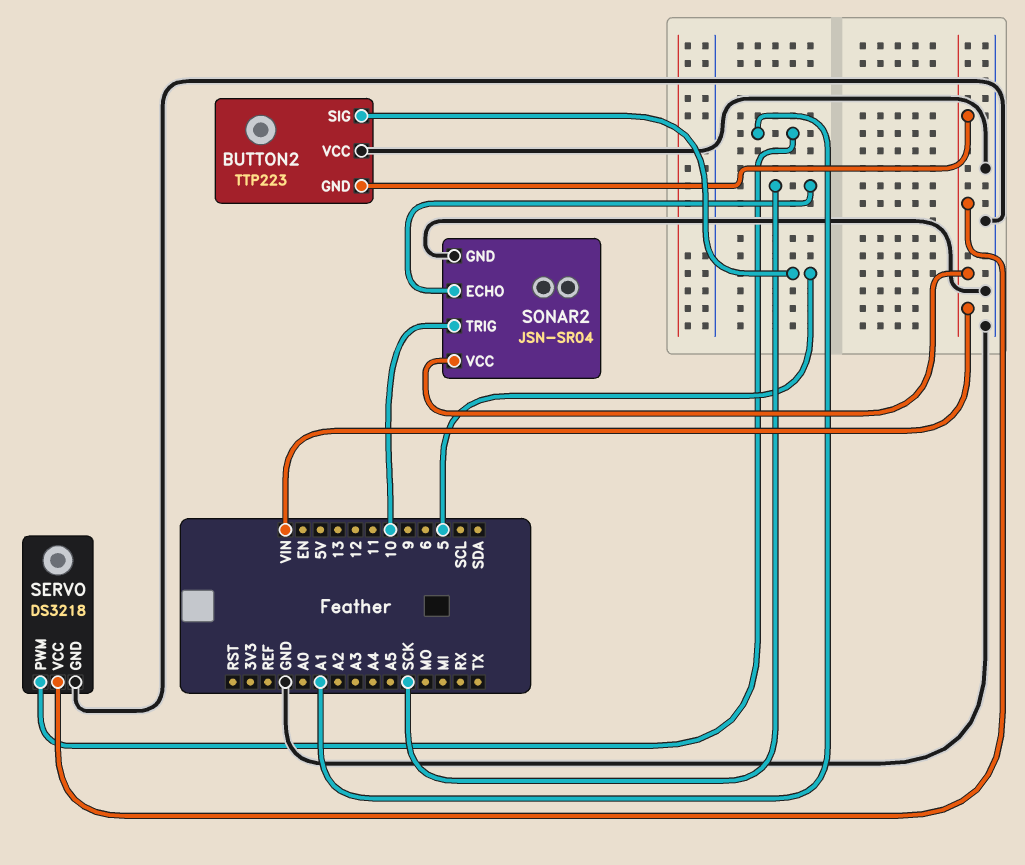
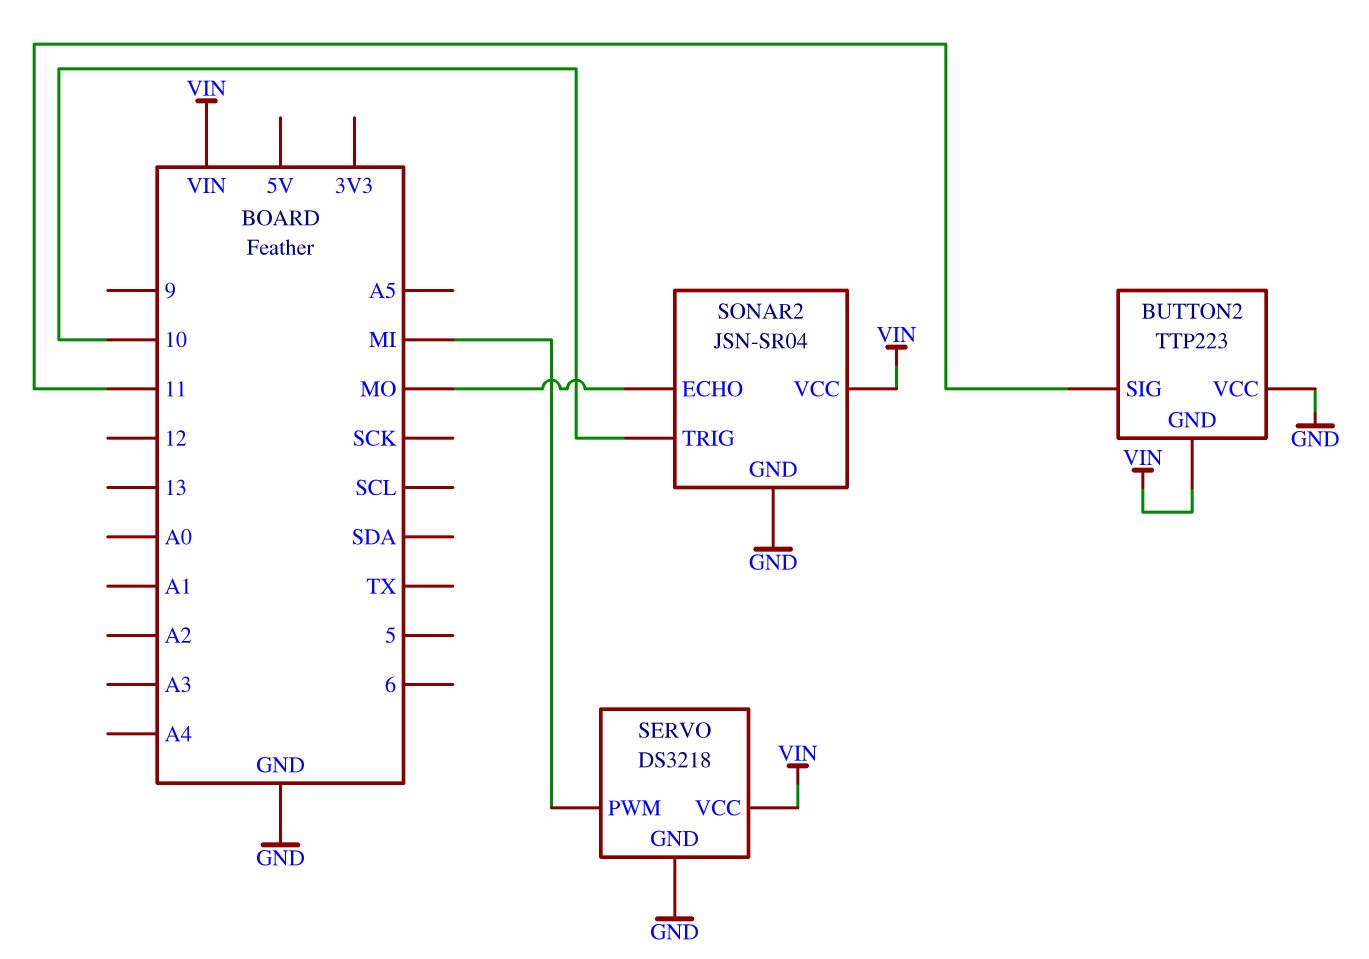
BUTTON2 pin SIG: 5 -> 11
SERVO pin PWM: A1 -> MI
SONAR2 pin ECHO: SCK -> MO

